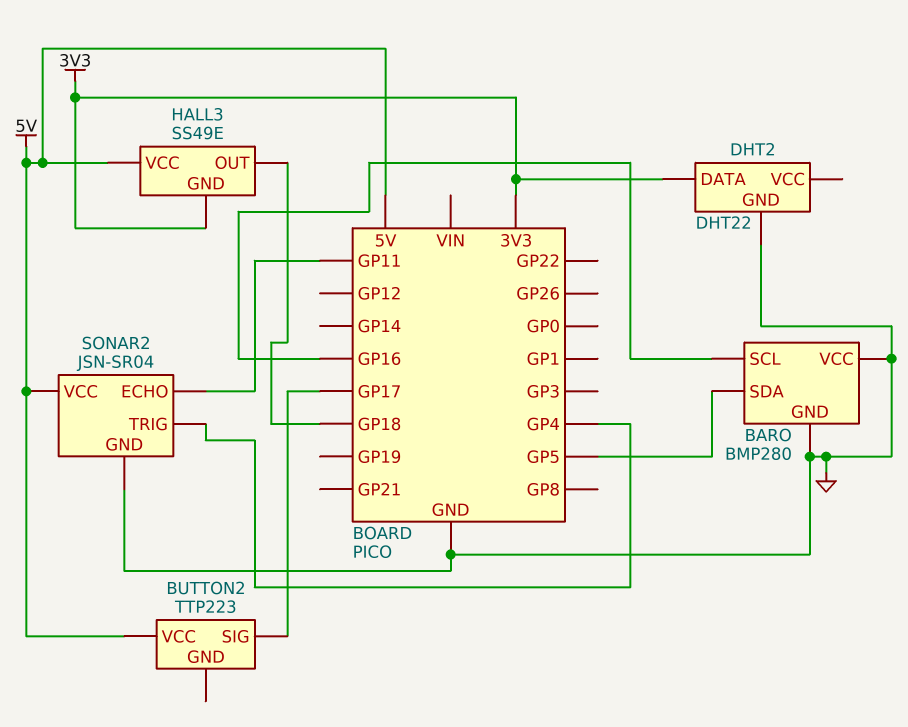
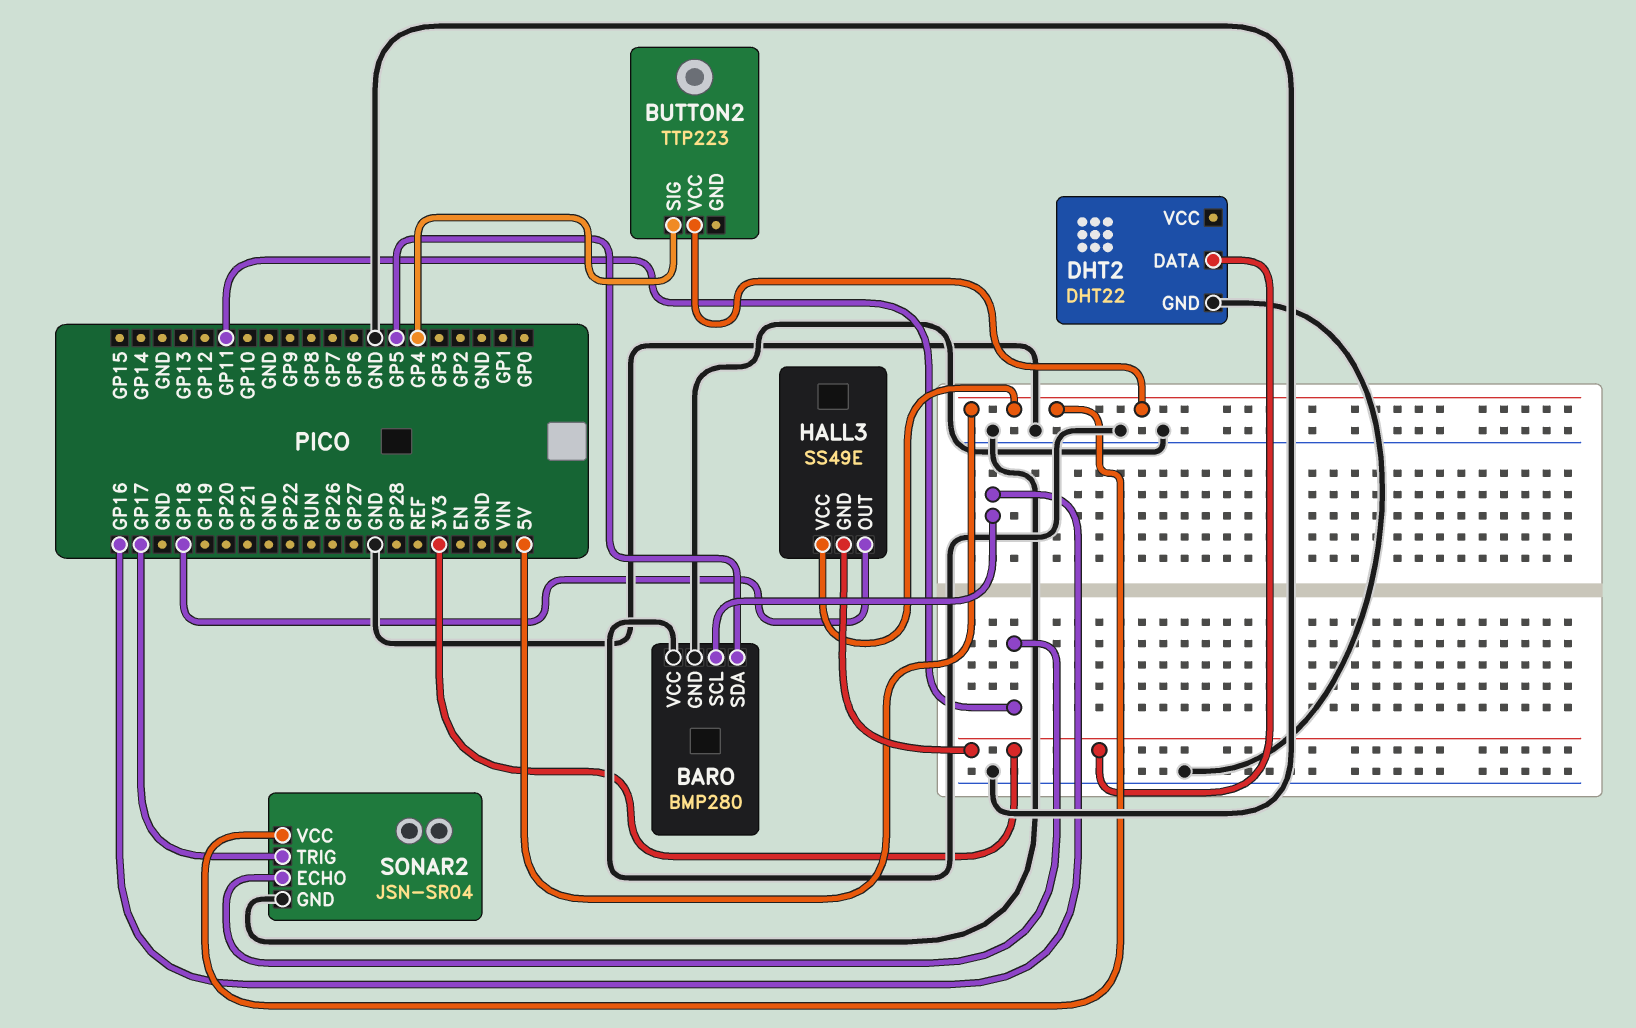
BUTTON2 pin SIG: GP17 -> GP4
SONAR2 pin TRIG: GP4 -> GP17

